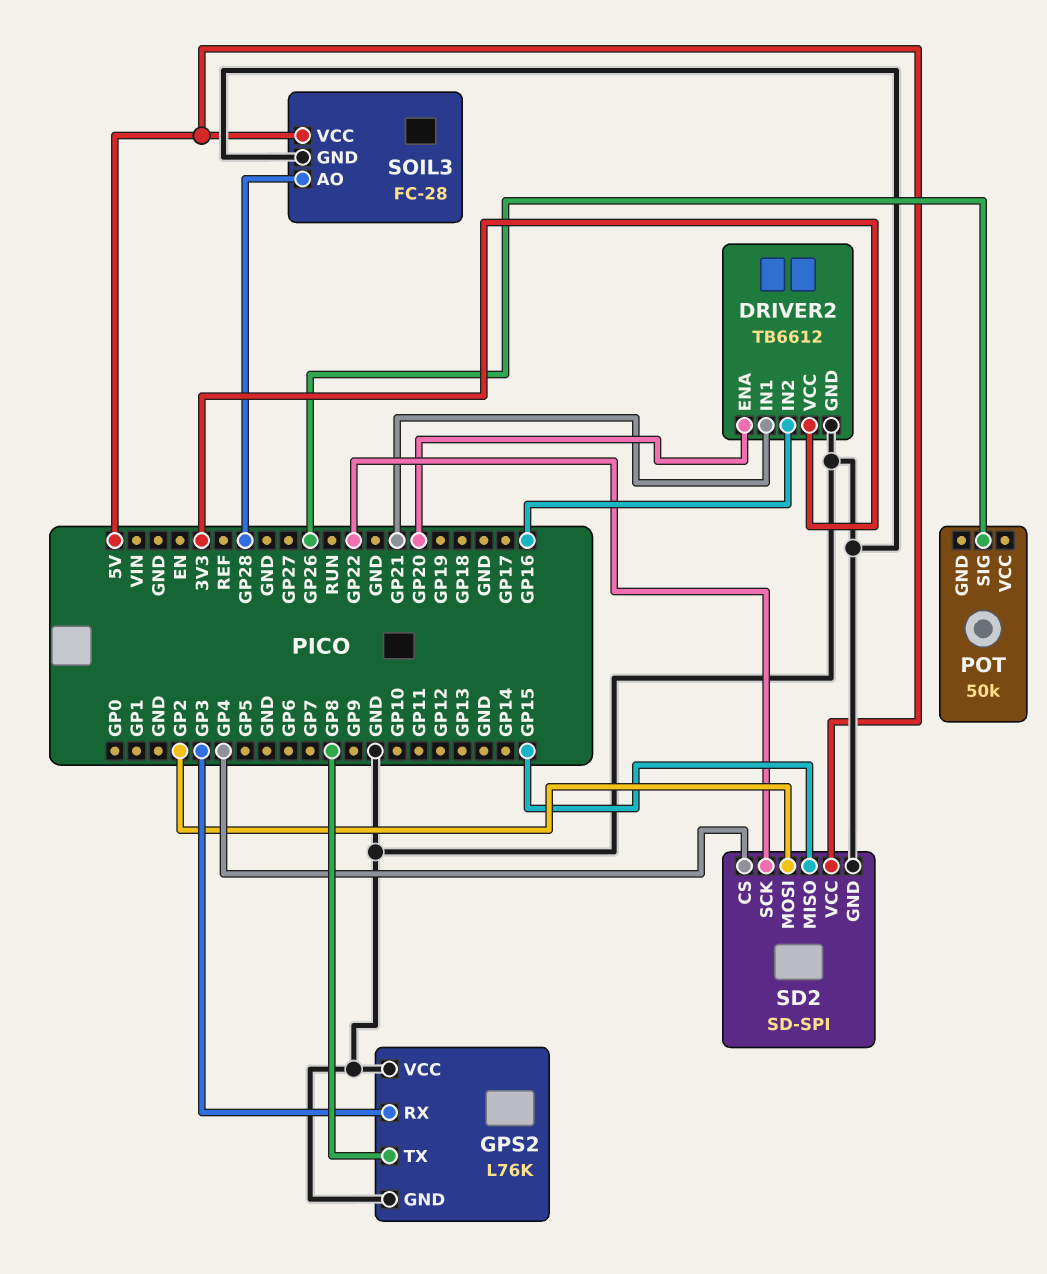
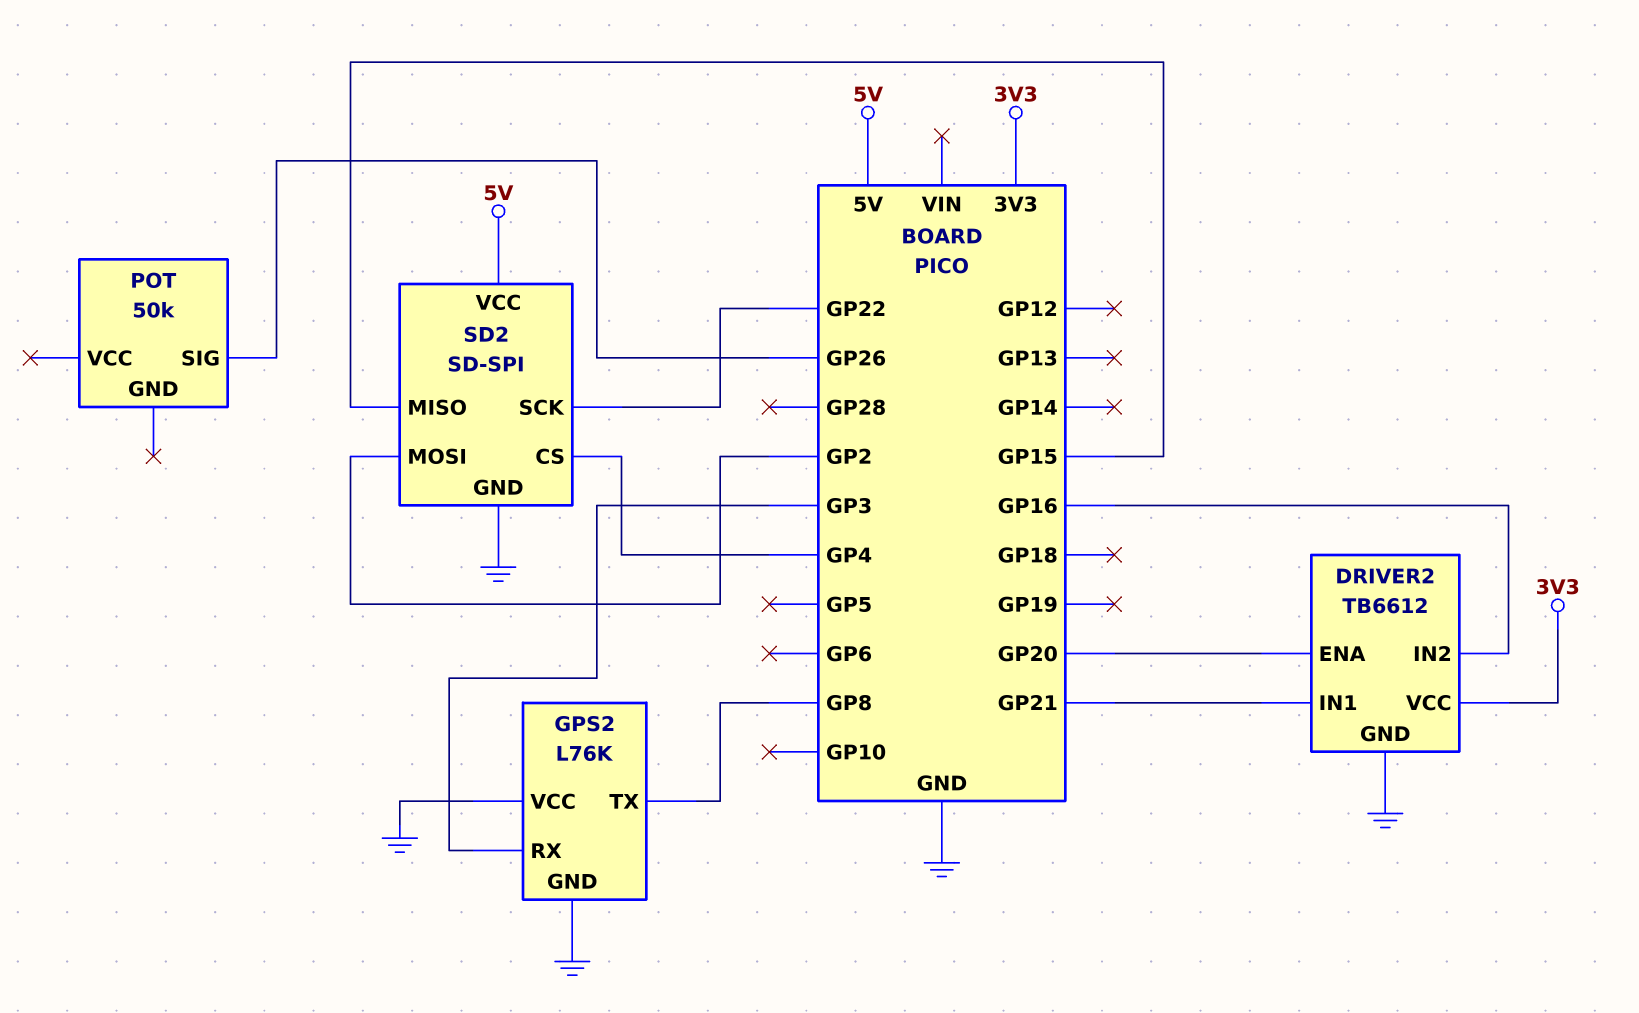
SOIL3: FC-28 -> none
SOIL3 pin AO: GP28 -> none
SOIL3 pin GND: GND -> none
SOIL3 pin VCC: 5V -> none

